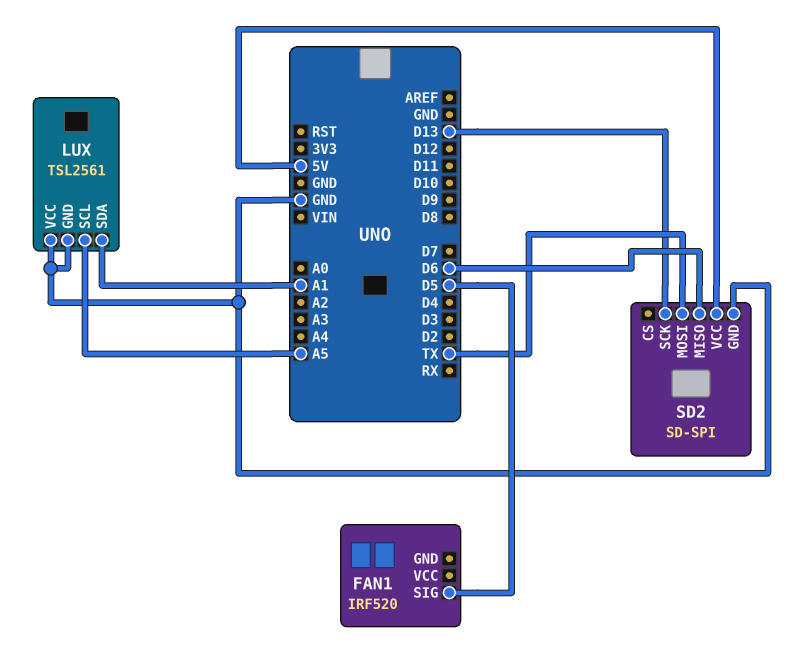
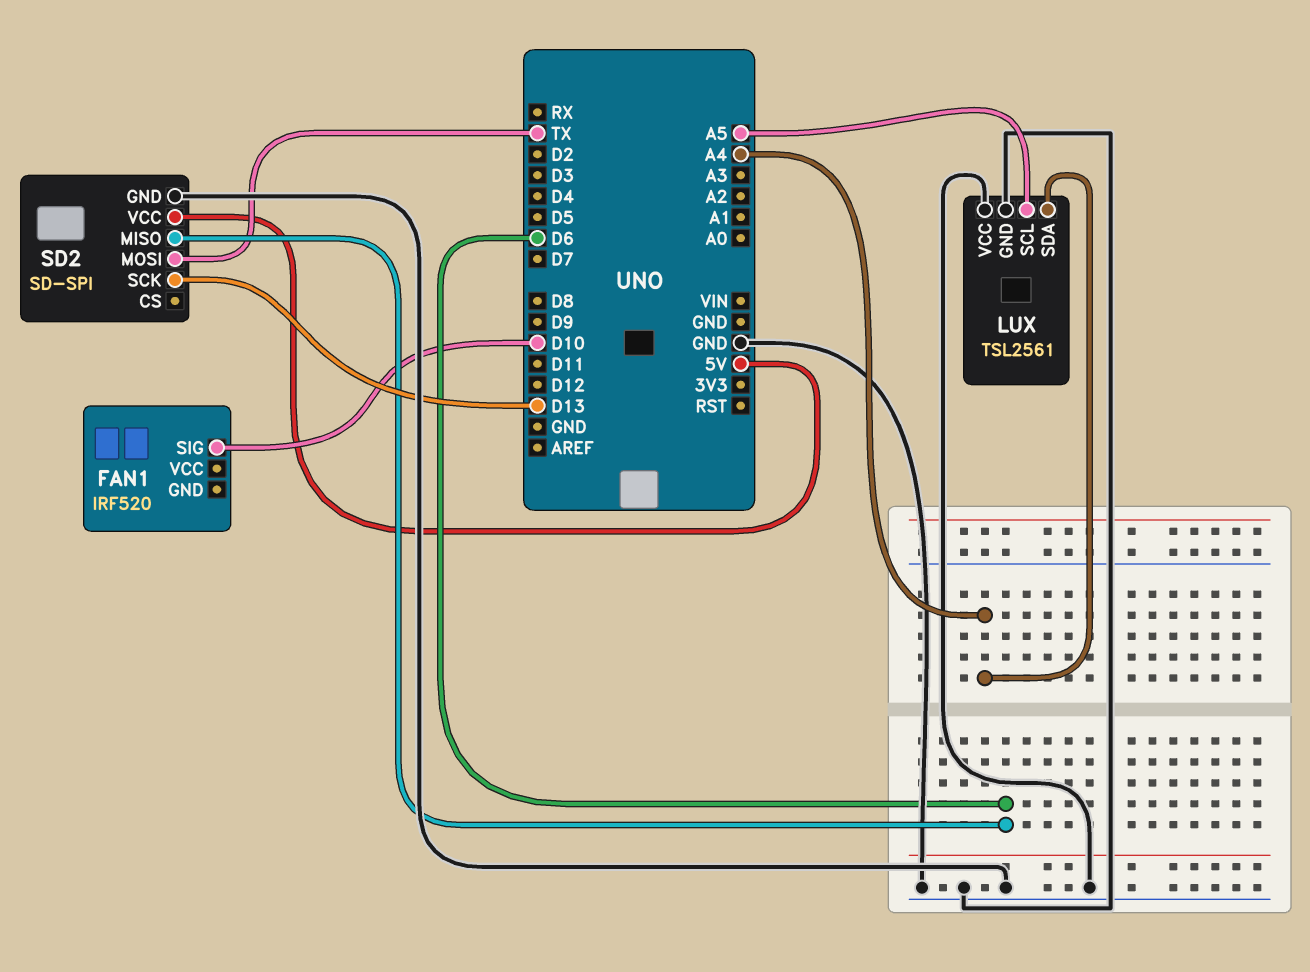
FAN1 pin SIG: D5 -> D10
LUX pin SDA: A1 -> A4

